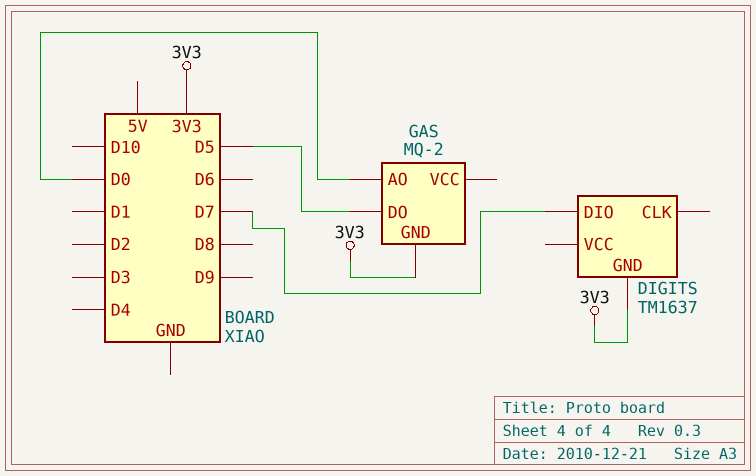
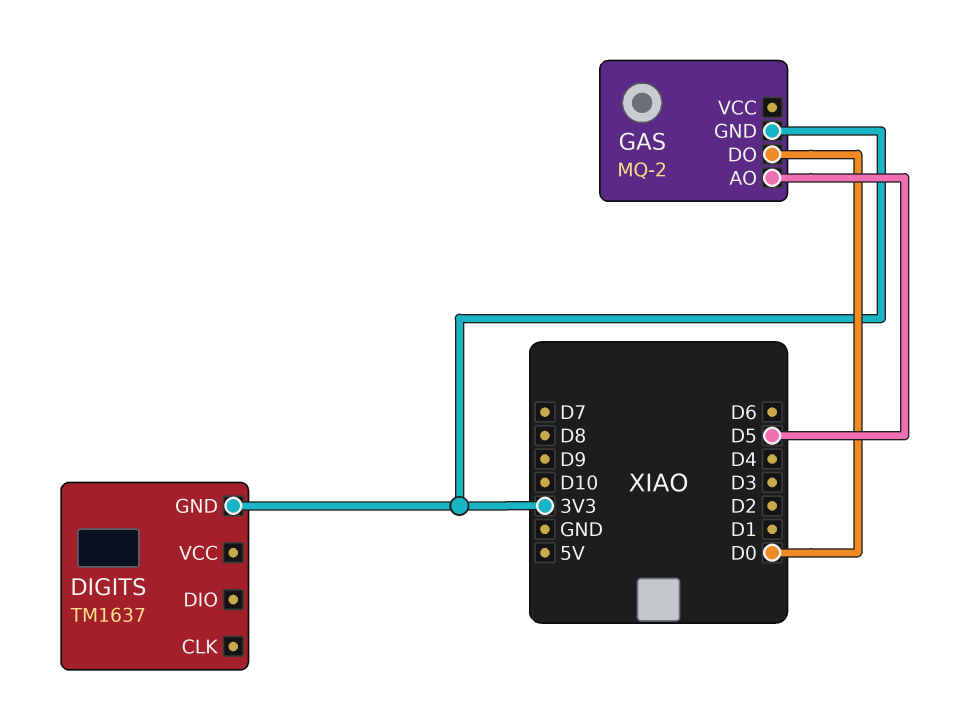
DIGITS pin DIO: D7 -> none
GAS pin AO: D0 -> D5
GAS pin DO: D5 -> D0

